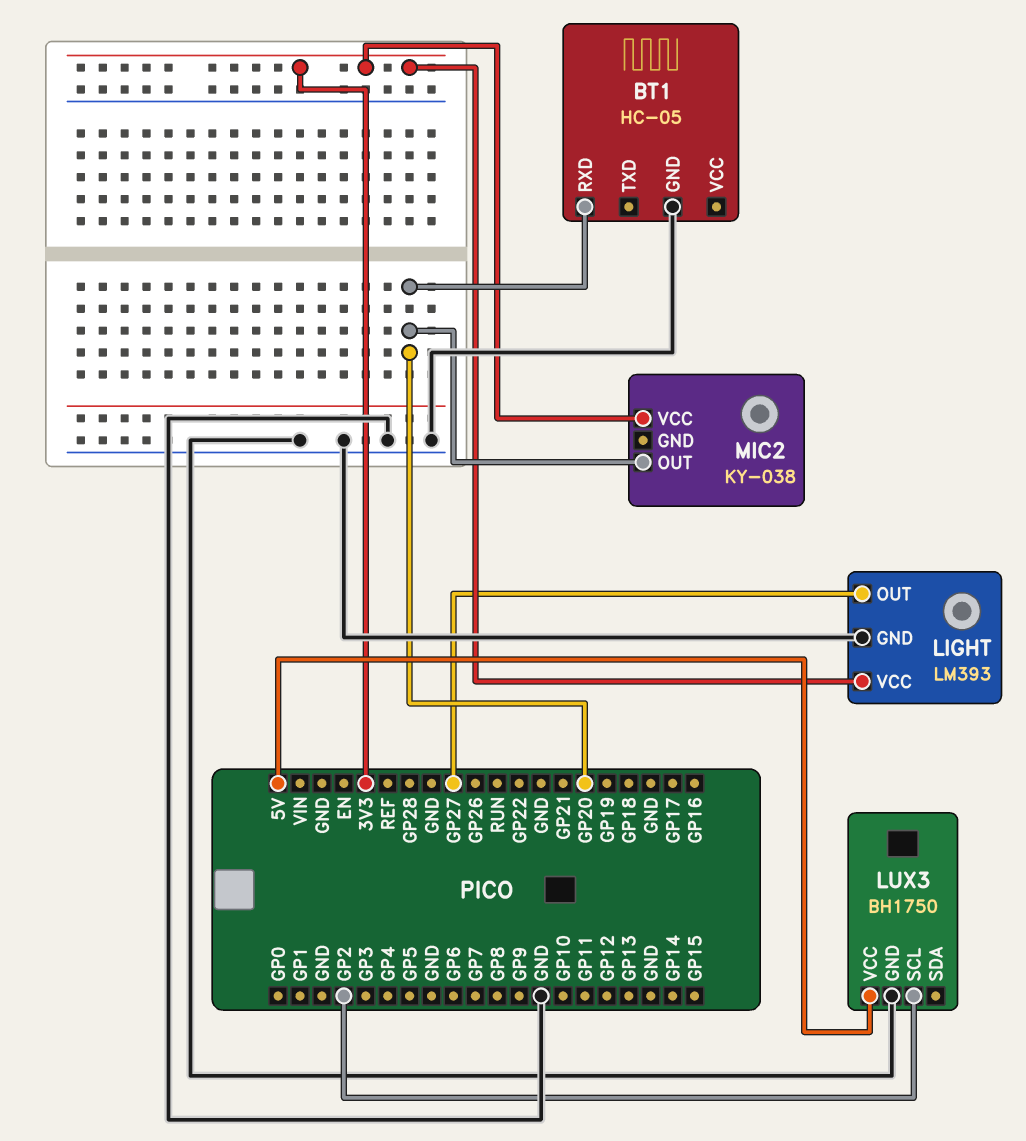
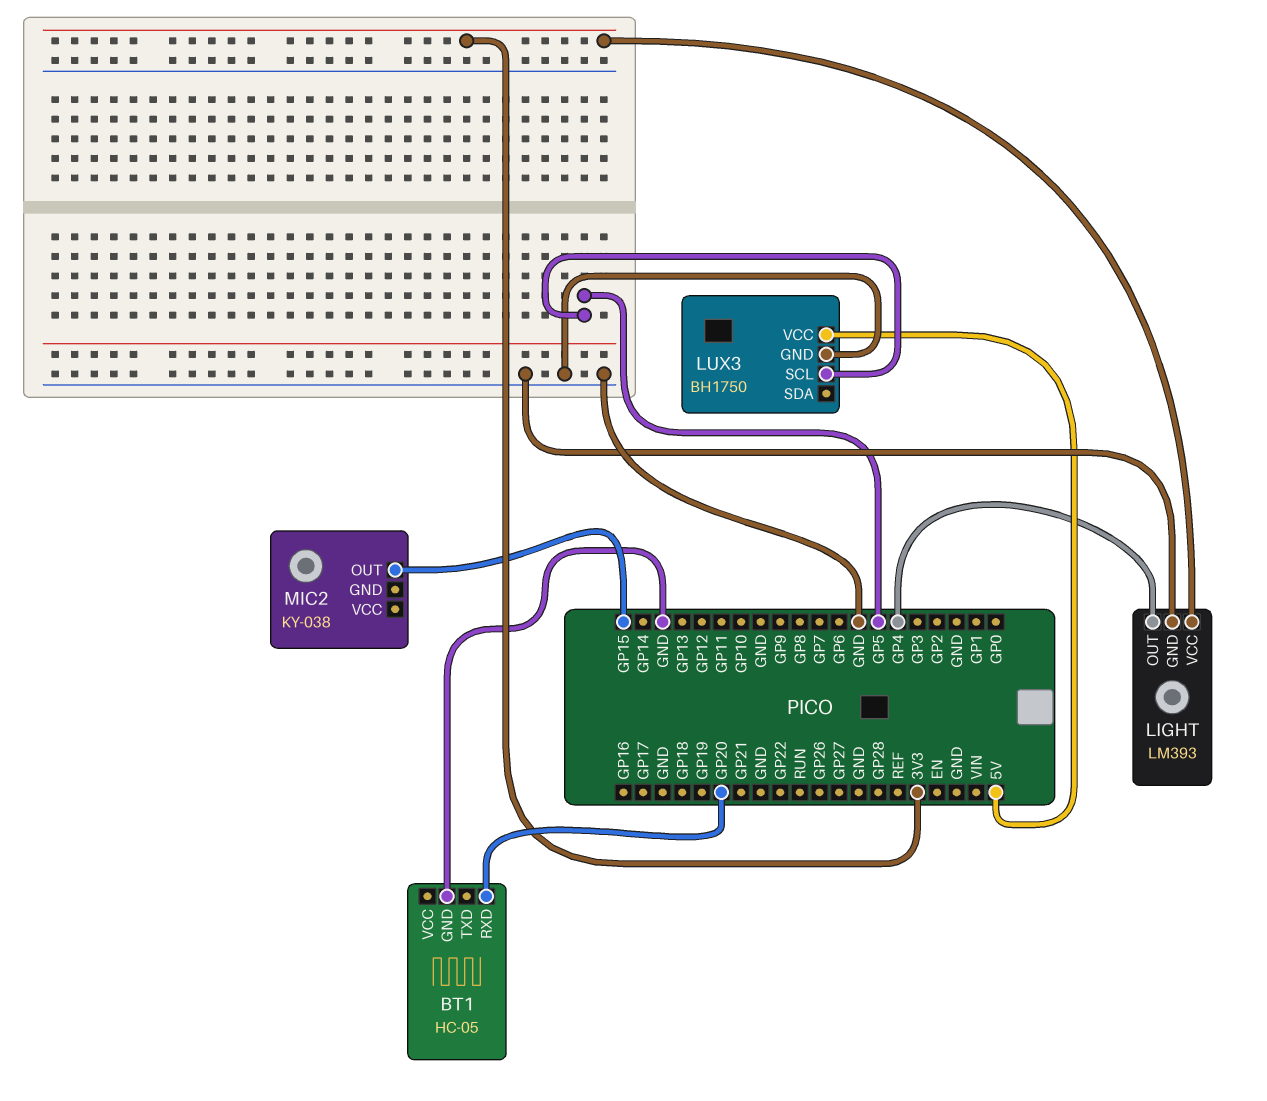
LIGHT pin OUT: GP27 -> GP4
LUX3 pin SCL: GP2 -> GP5
MIC2 pin OUT: GP20 -> GP15
MIC2 pin VCC: 3V3 -> none

